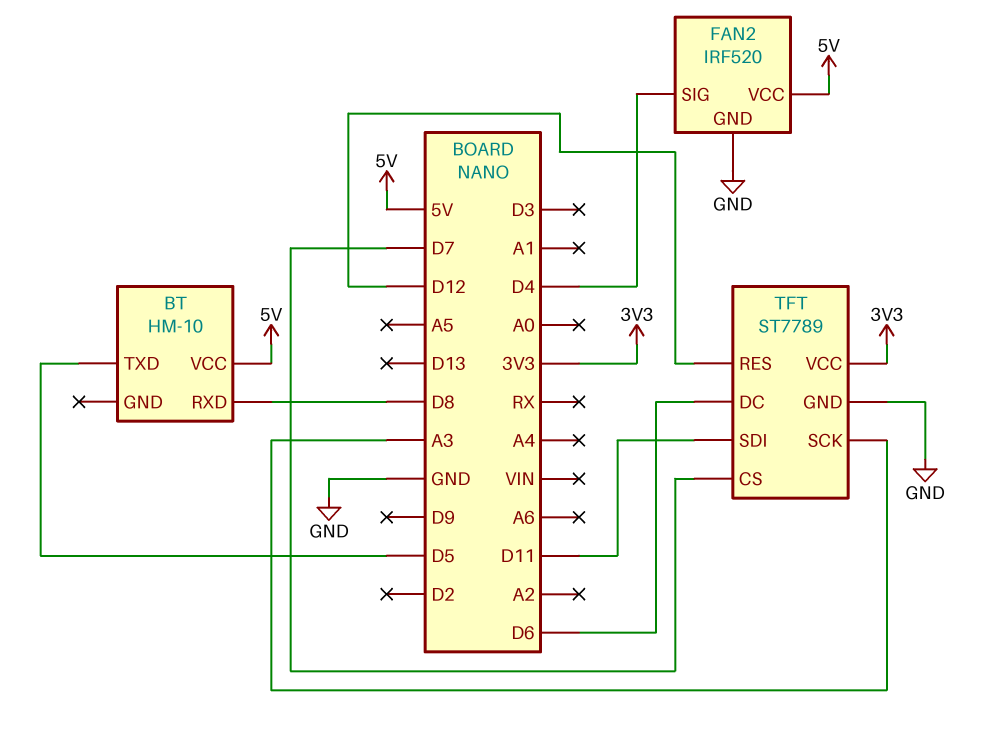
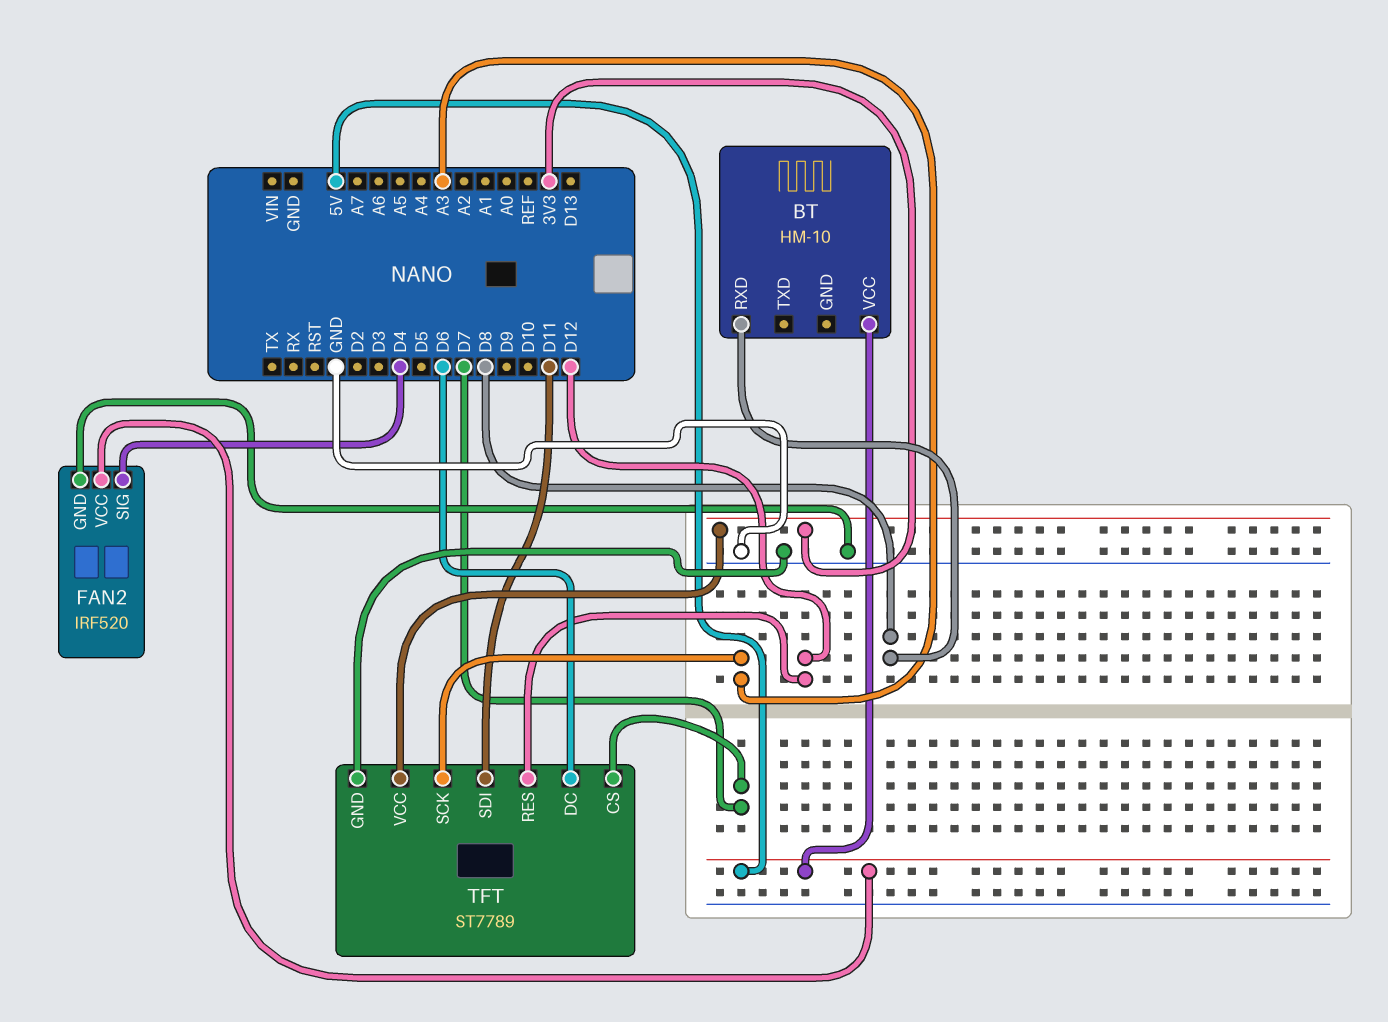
BT pin TXD: D5 -> none

